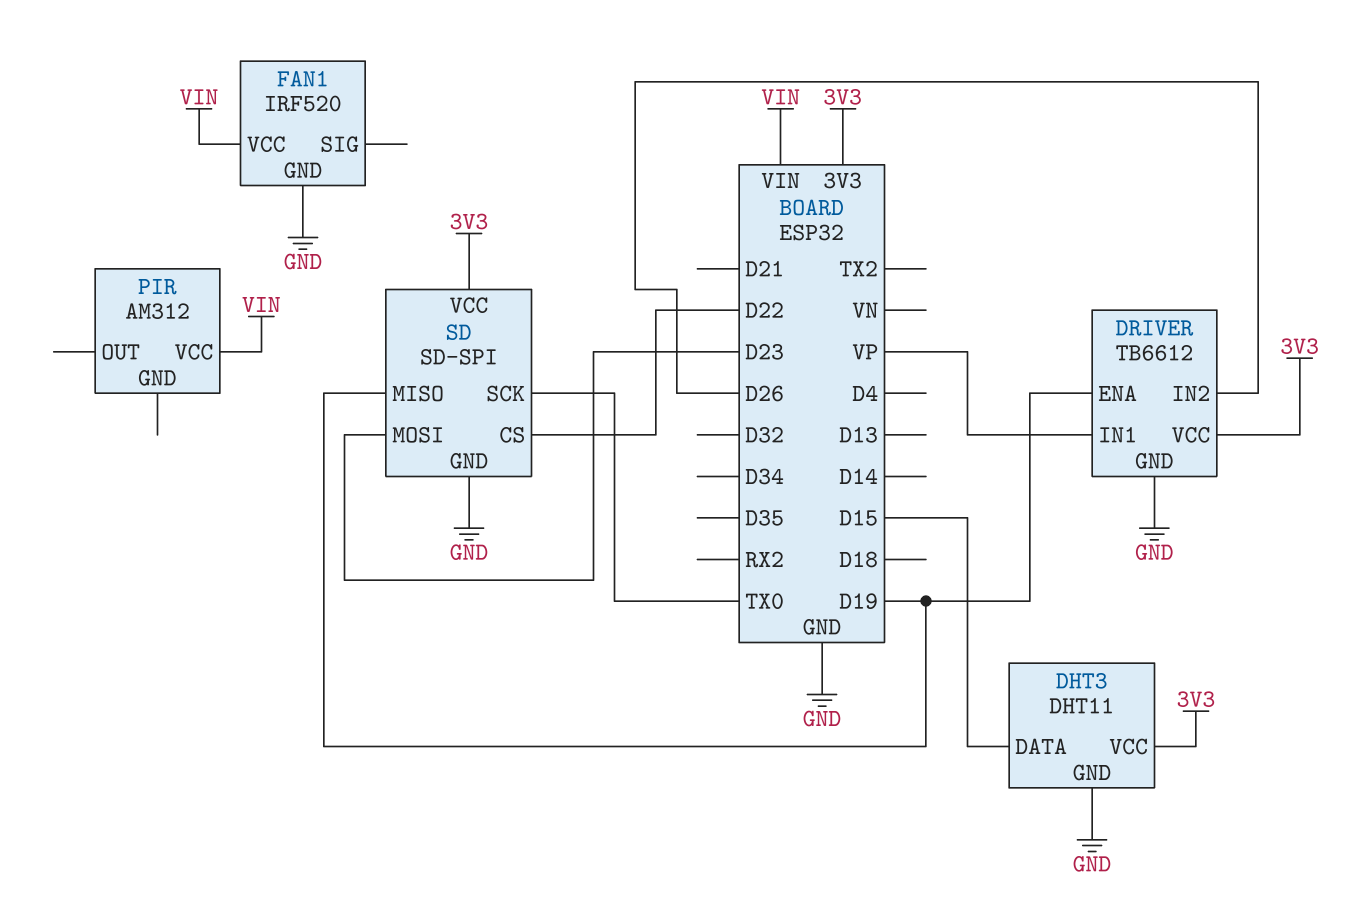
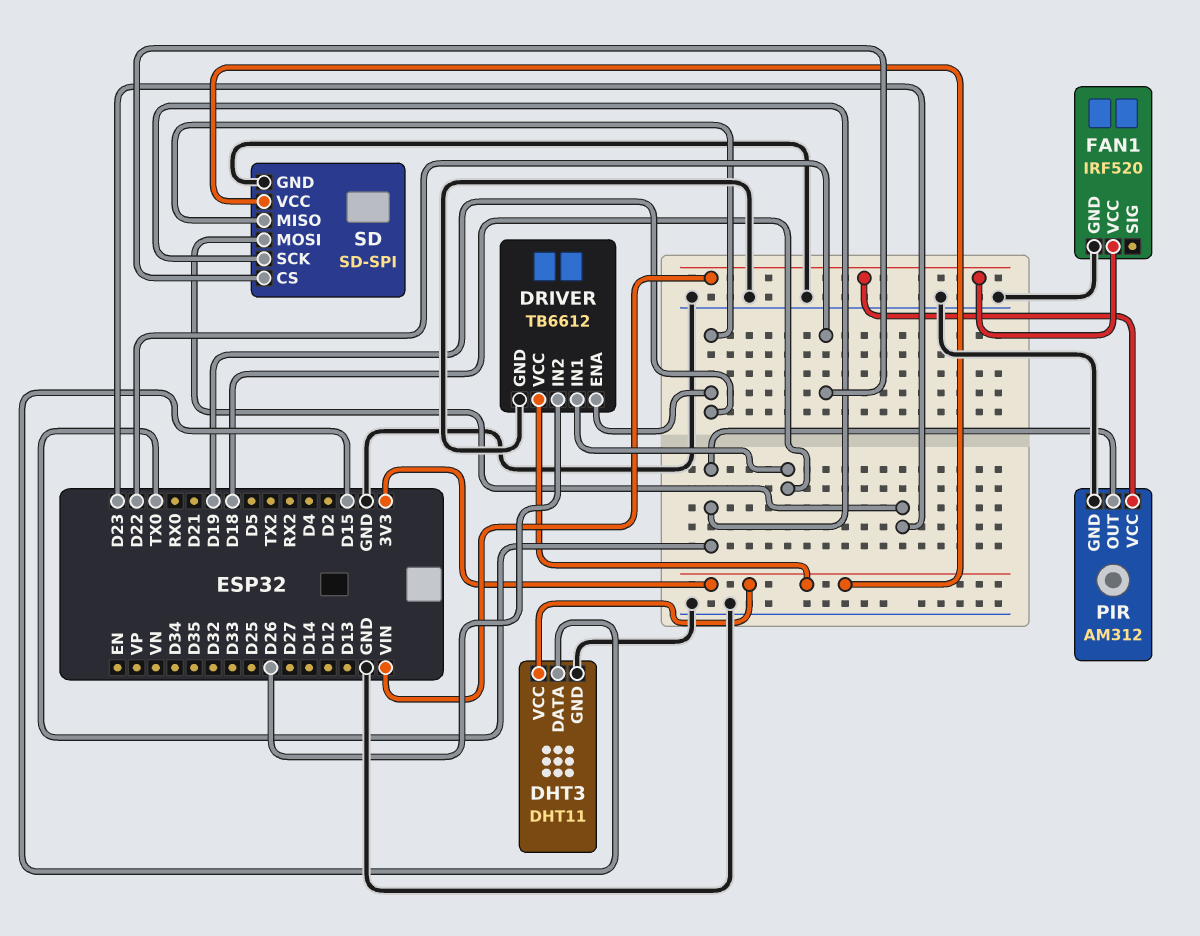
DRIVER pin IN1: VP -> D18
PIR pin GND: none -> GND
PIR pin OUT: none -> TX0

